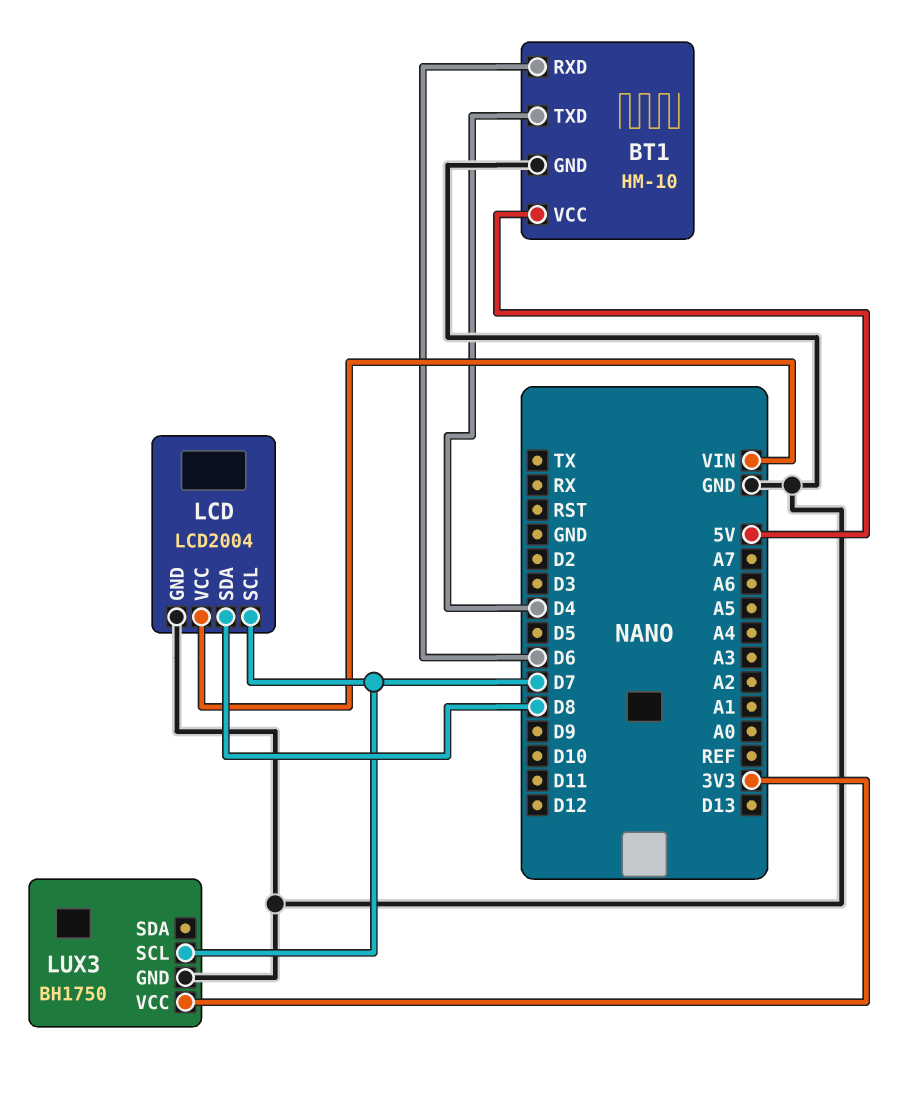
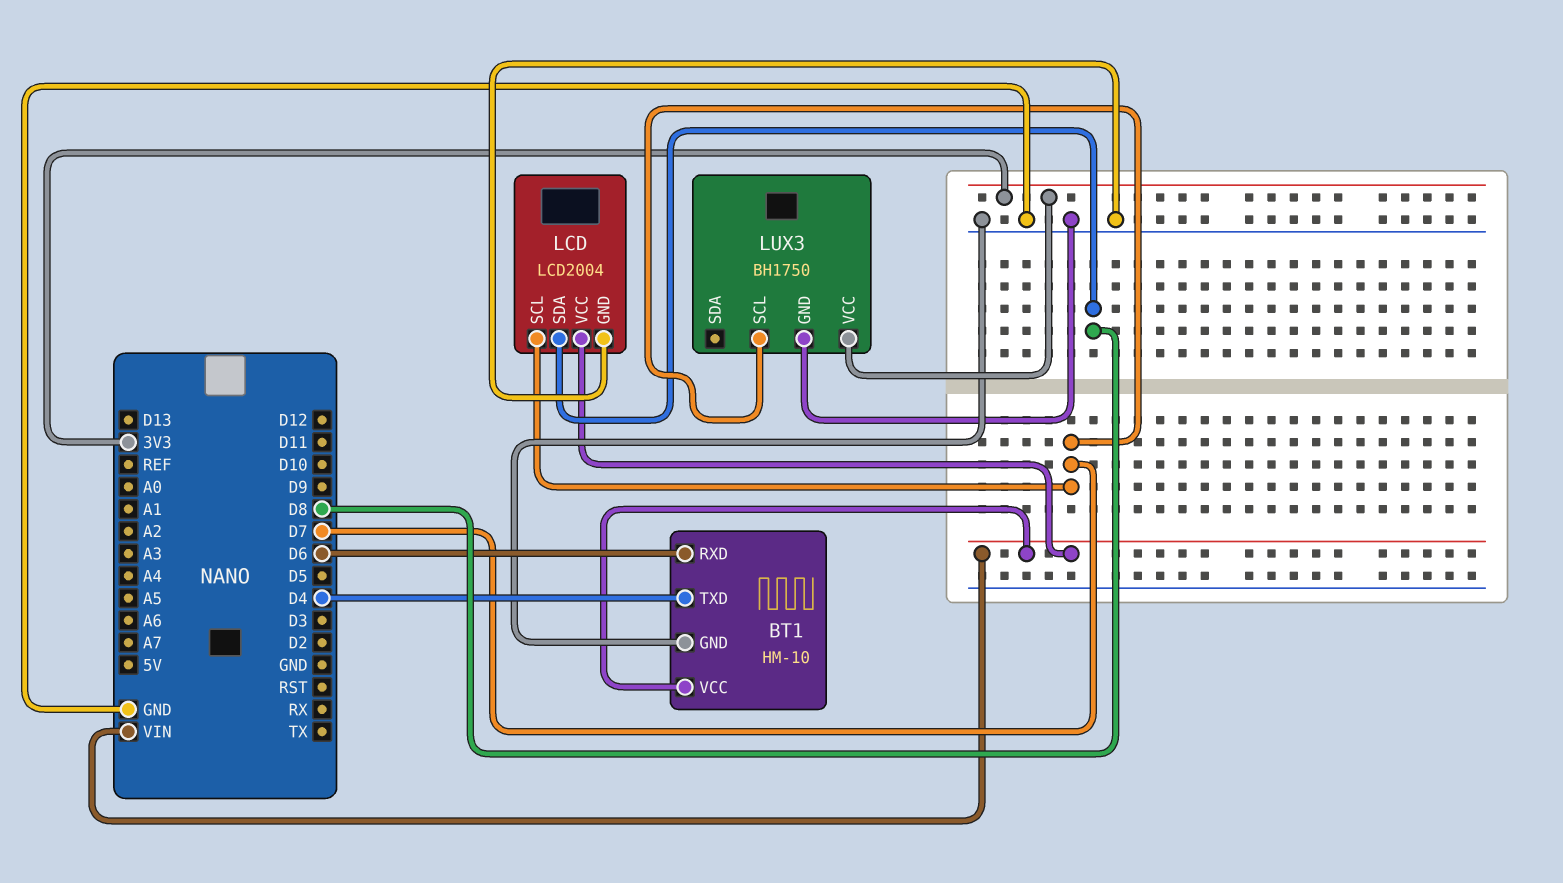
BT1 pin VCC: 5V -> VIN

